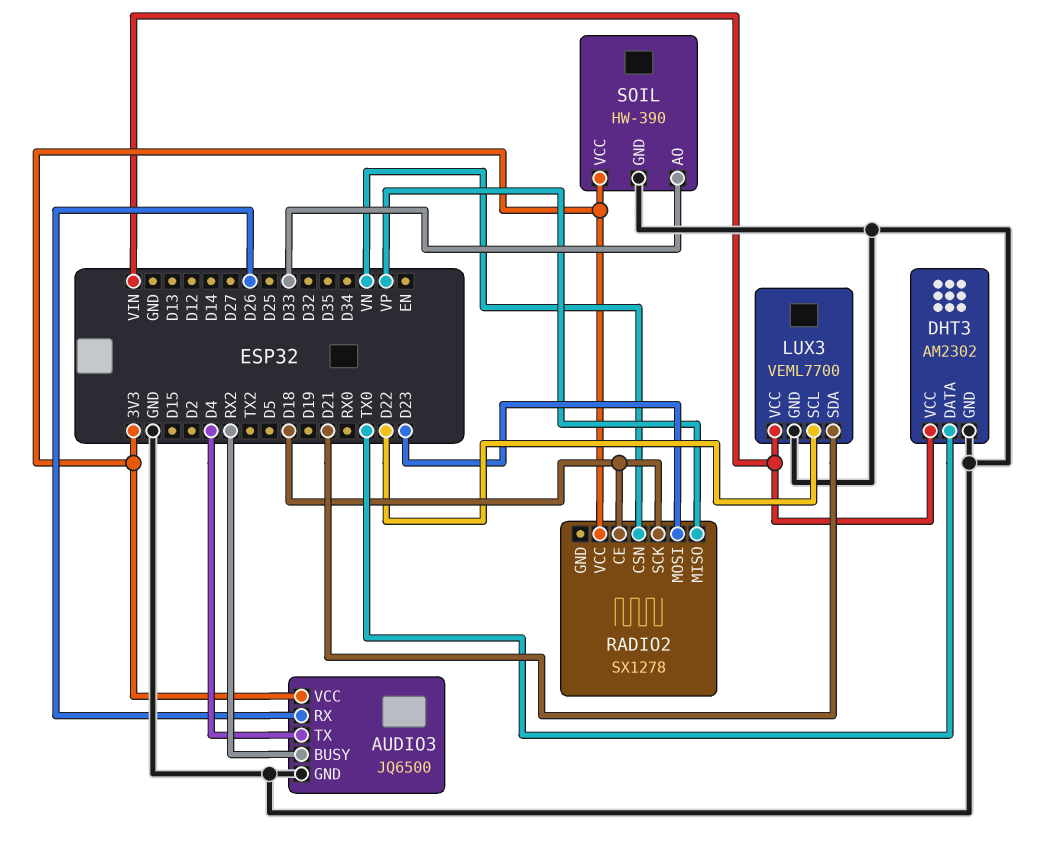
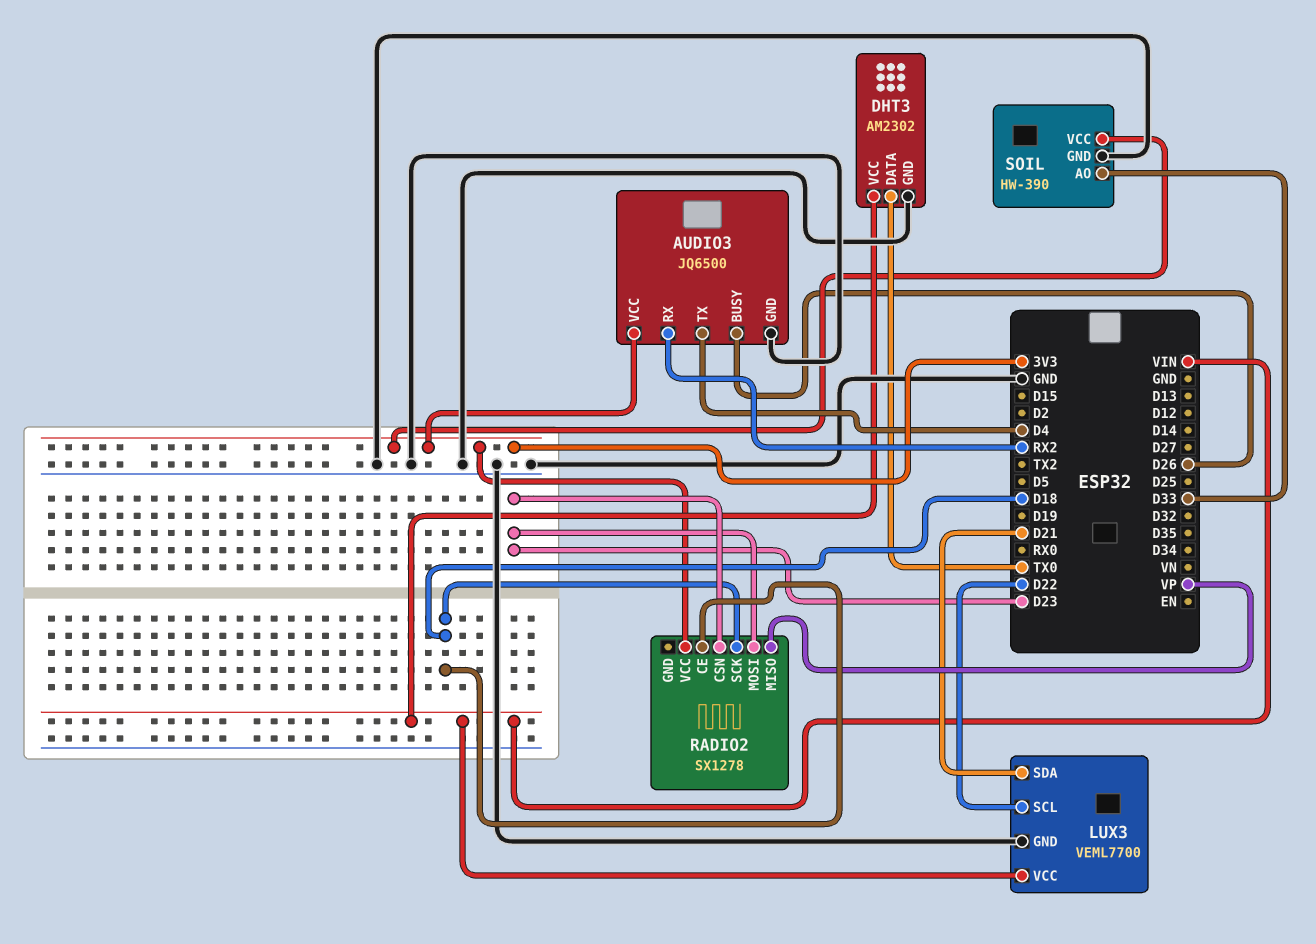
AUDIO3 pin BUSY: RX2 -> D26
AUDIO3 pin RX: D26 -> RX2
RADIO2 pin CSN: VN -> D23

